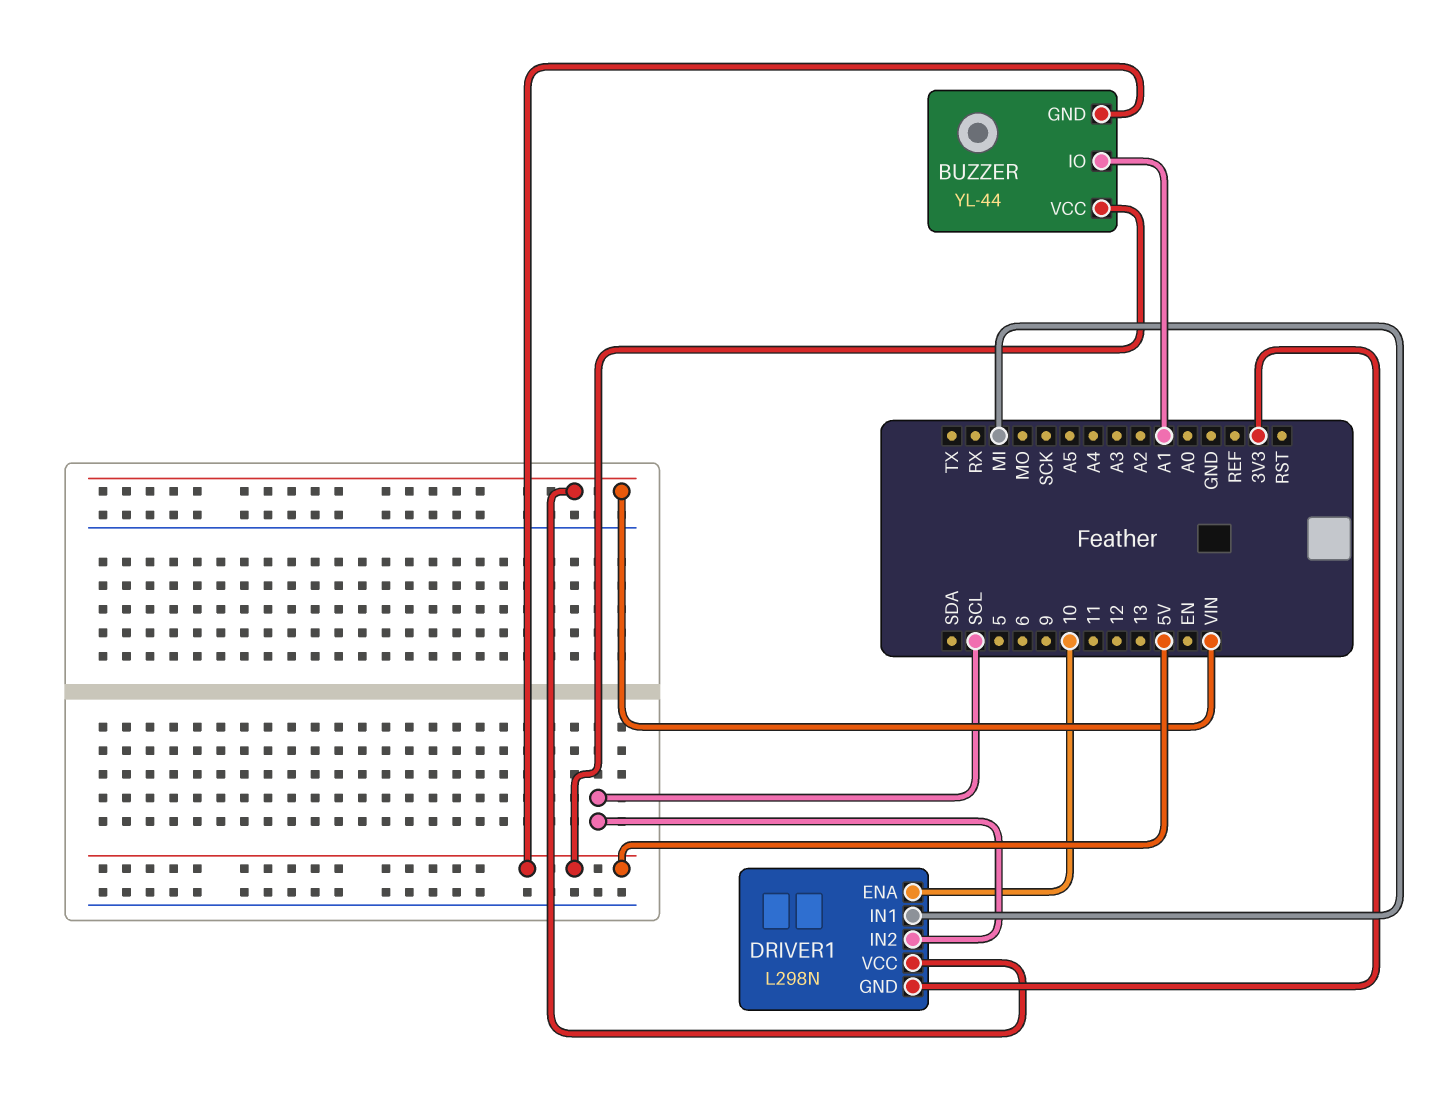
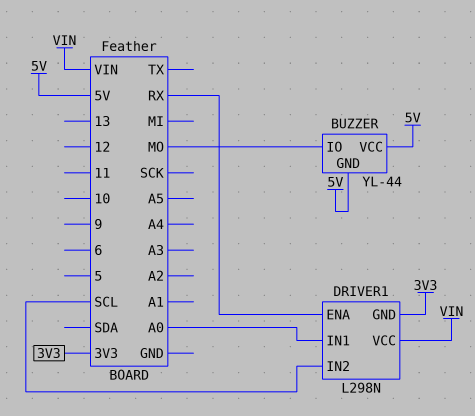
BUZZER pin IO: A1 -> MO
DRIVER1 pin ENA: 10 -> RX
DRIVER1 pin IN1: MI -> A0

